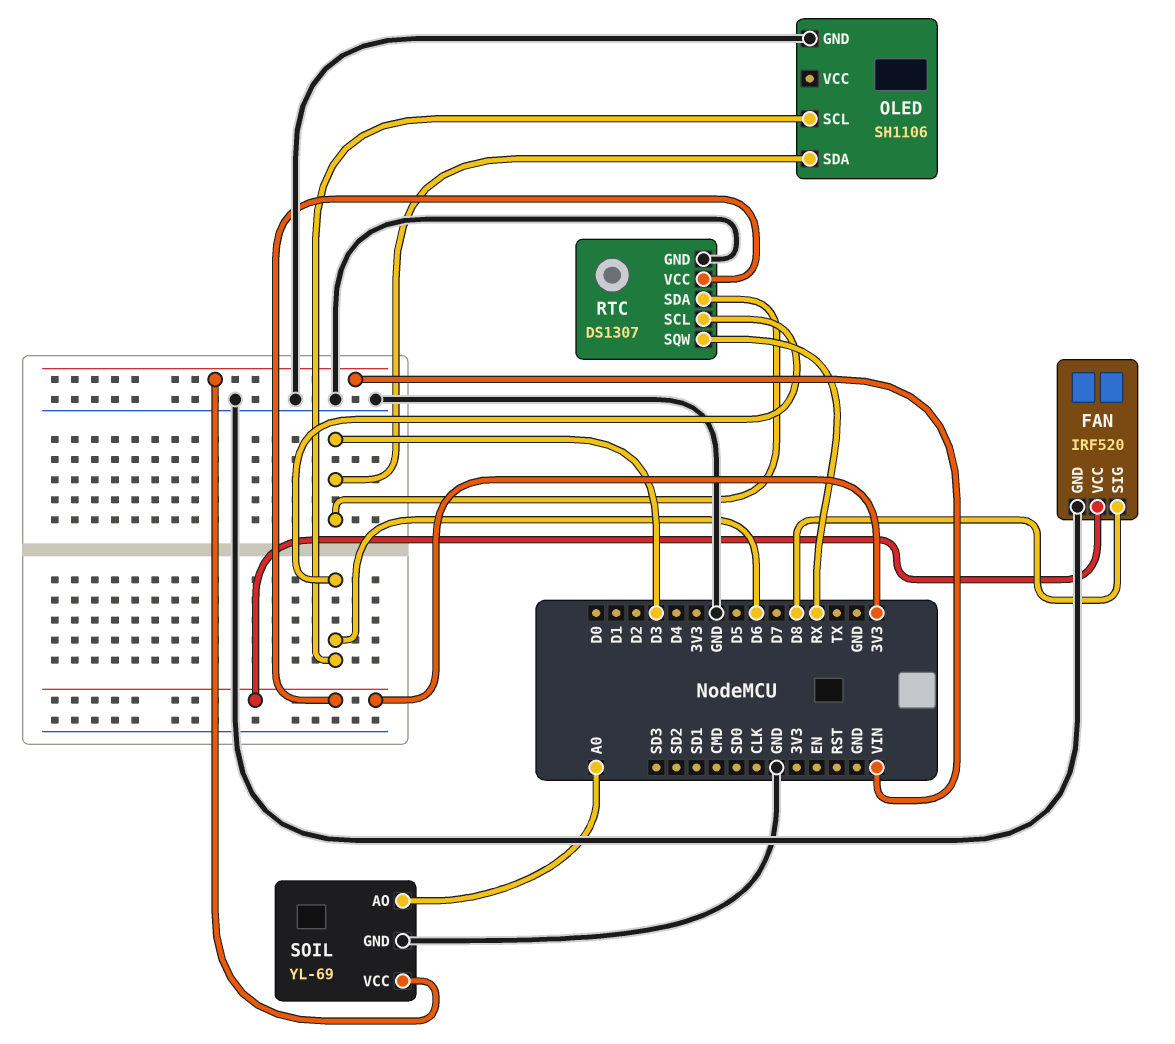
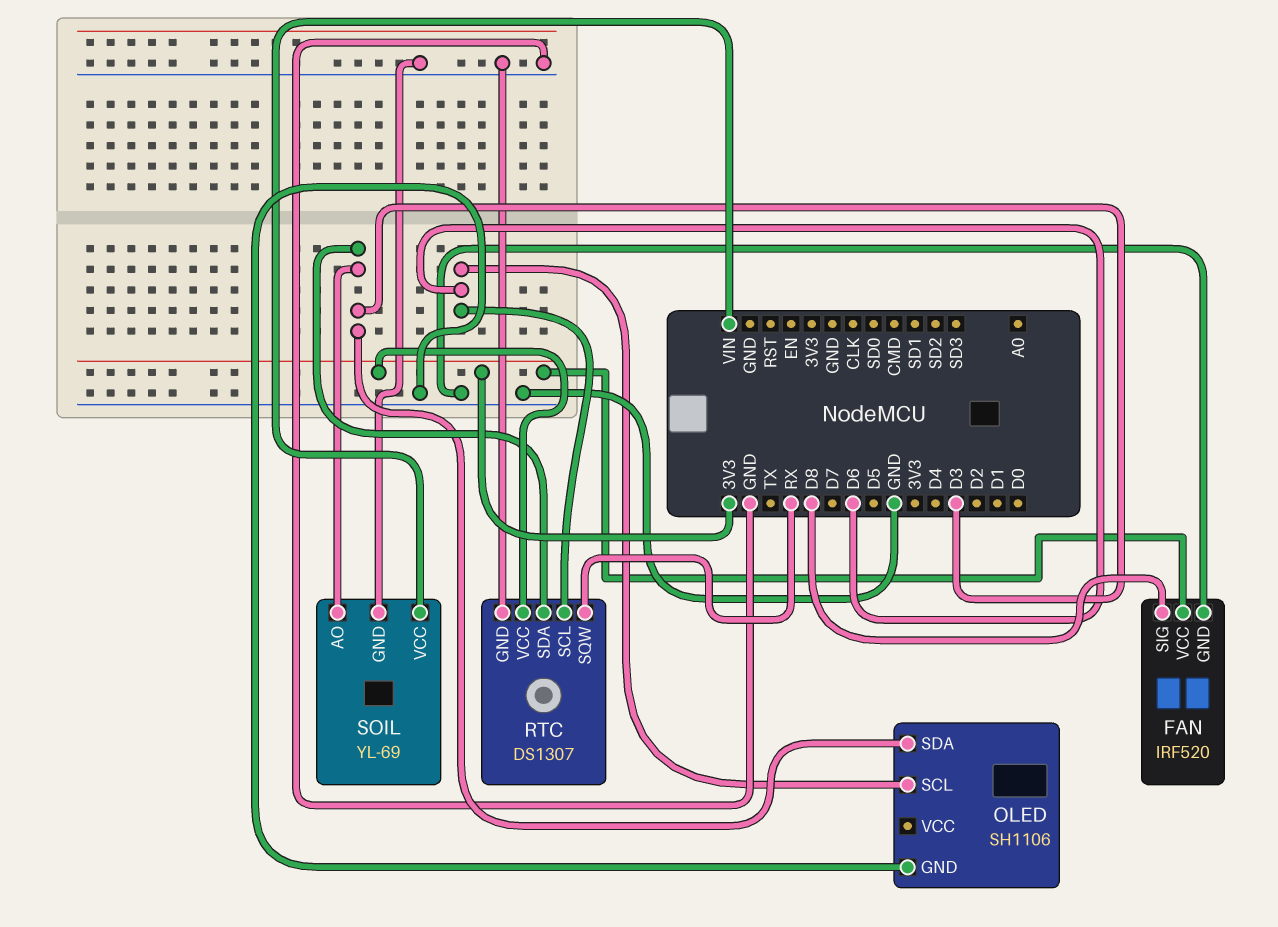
SOIL pin AO: A0 -> D3

